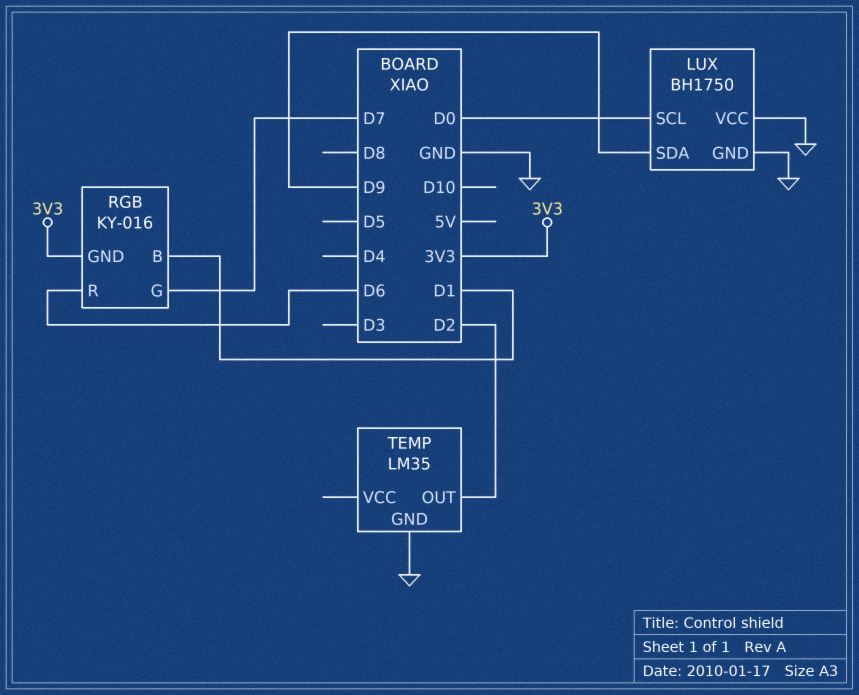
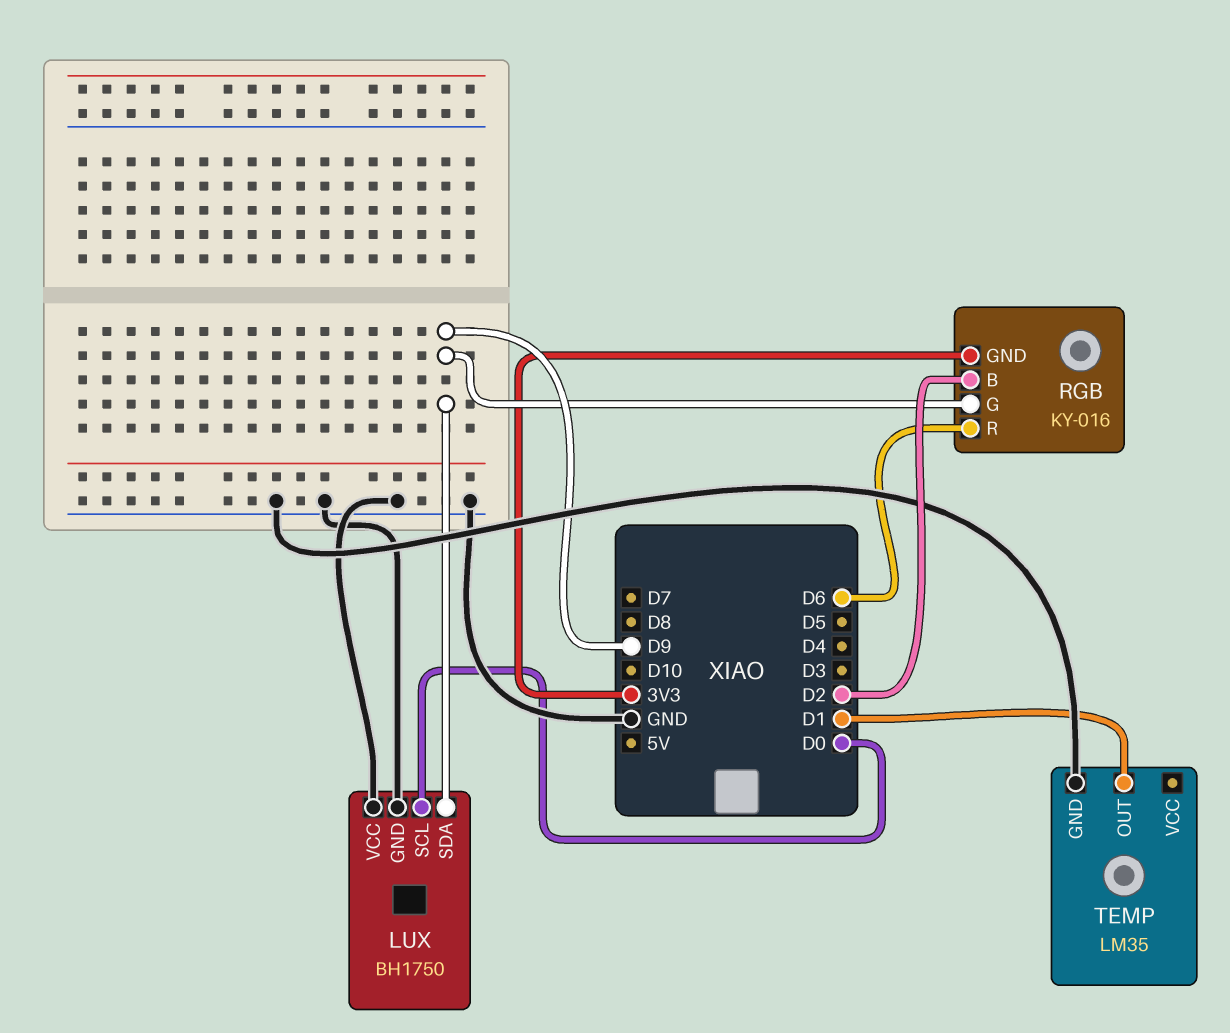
RGB pin B: D1 -> D2
RGB pin G: D7 -> D9
TEMP pin OUT: D2 -> D1

